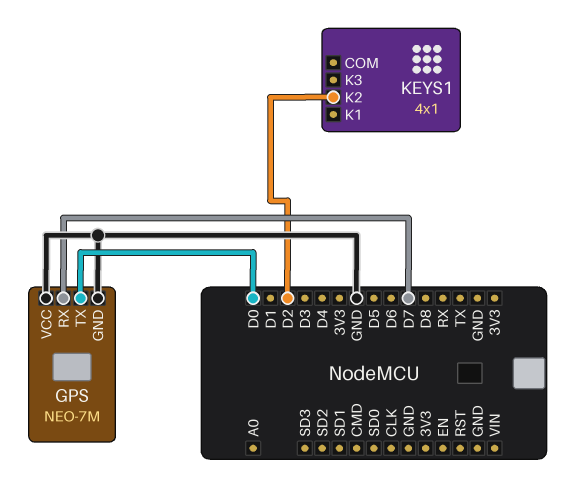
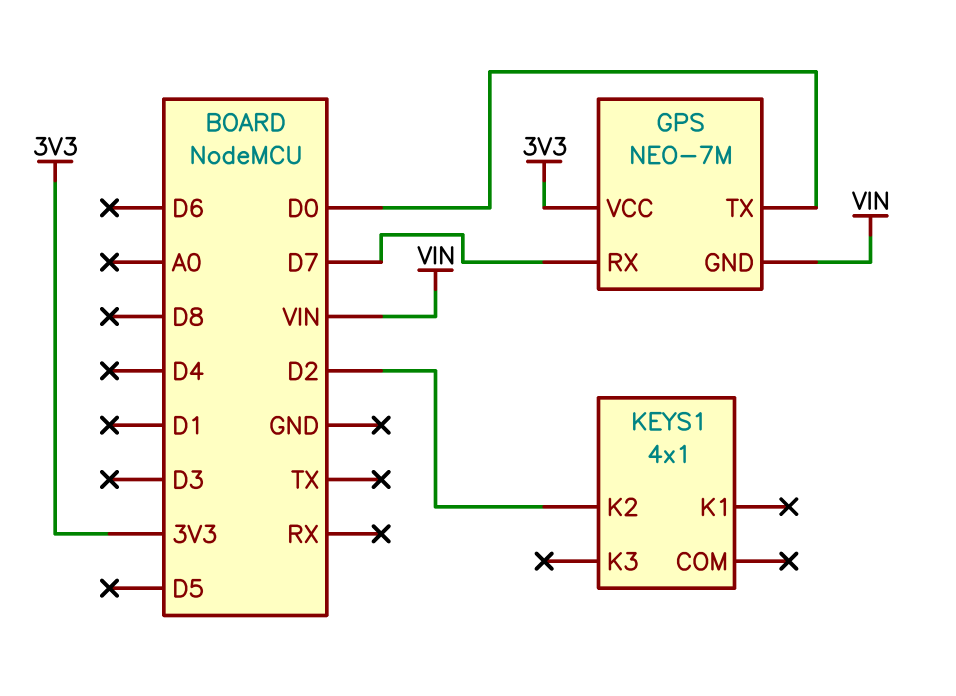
GPS pin GND: GND -> VIN
GPS pin VCC: GND -> 3V3

